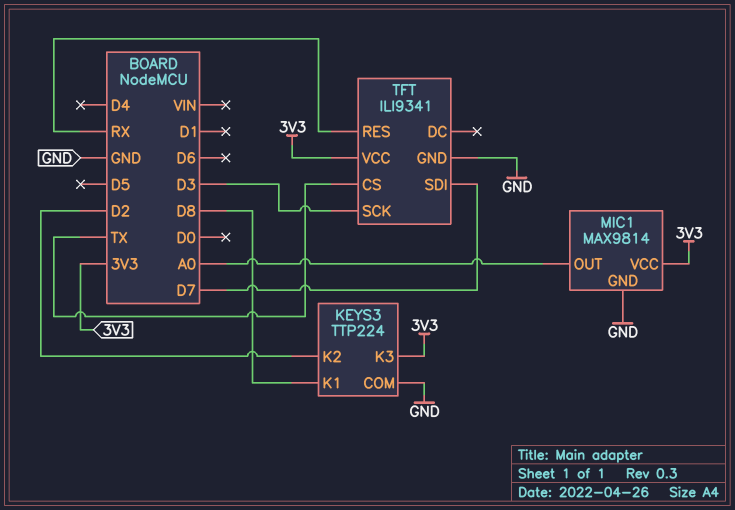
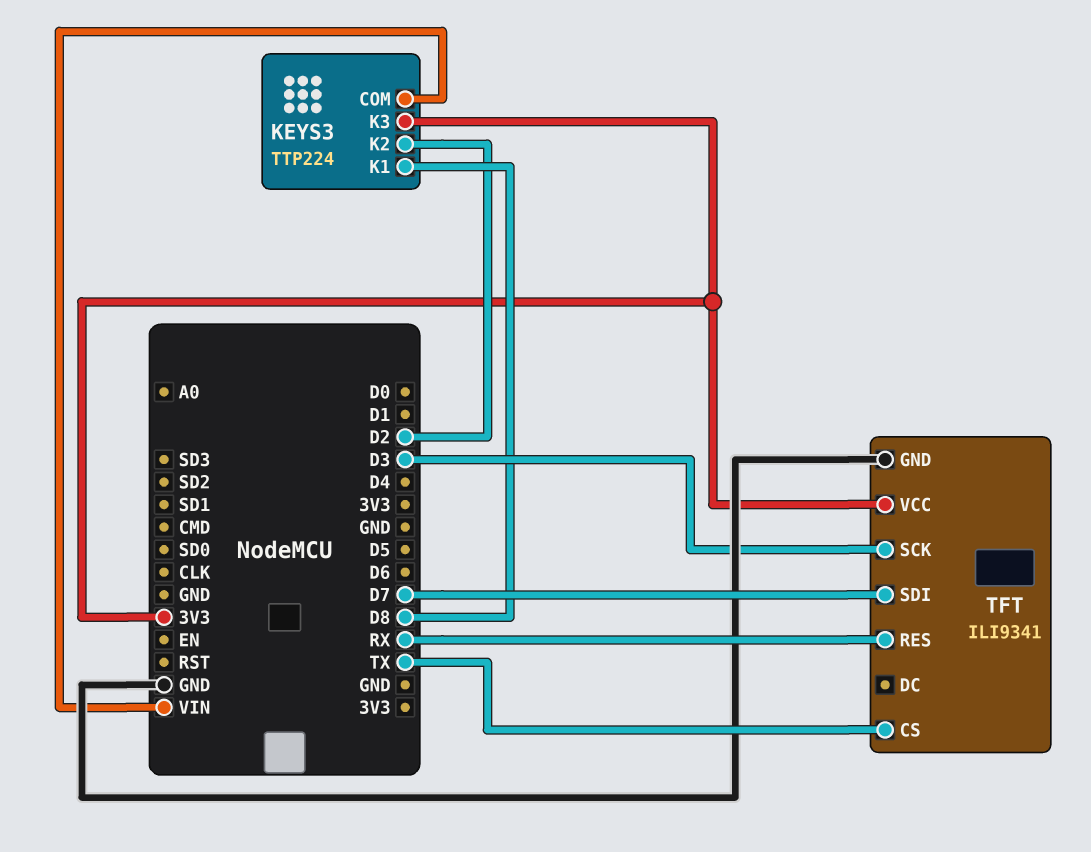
KEYS3 pin COM: GND -> VIN
MIC1: MAX9814 -> none
MIC1 pin GND: GND -> none
MIC1 pin OUT: A0 -> none
MIC1 pin VCC: 3V3 -> none

